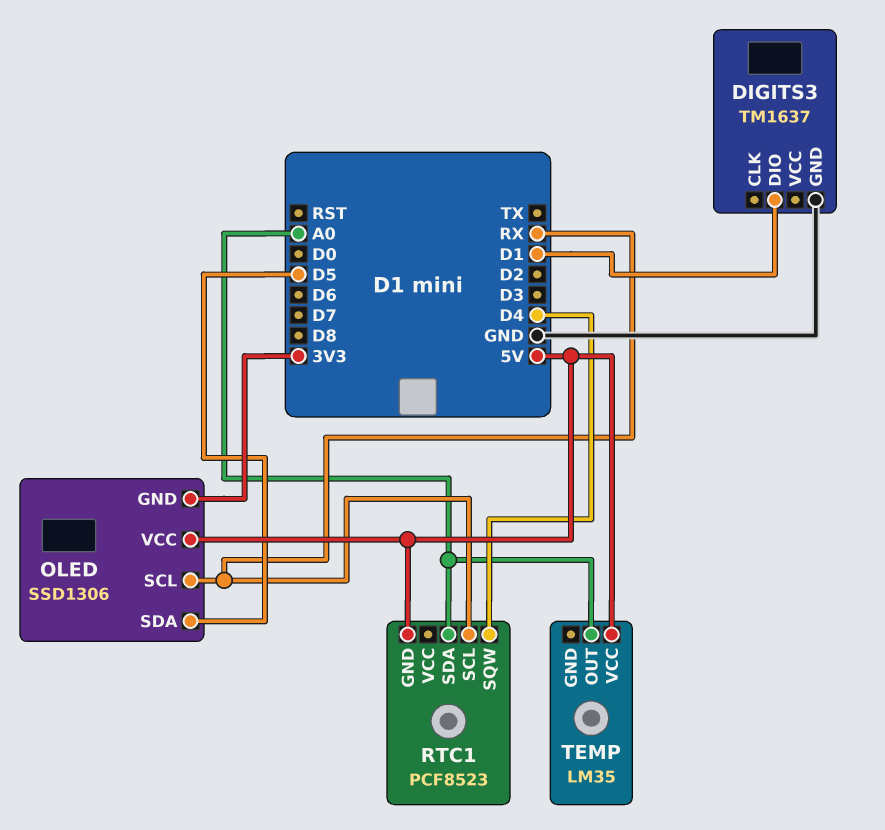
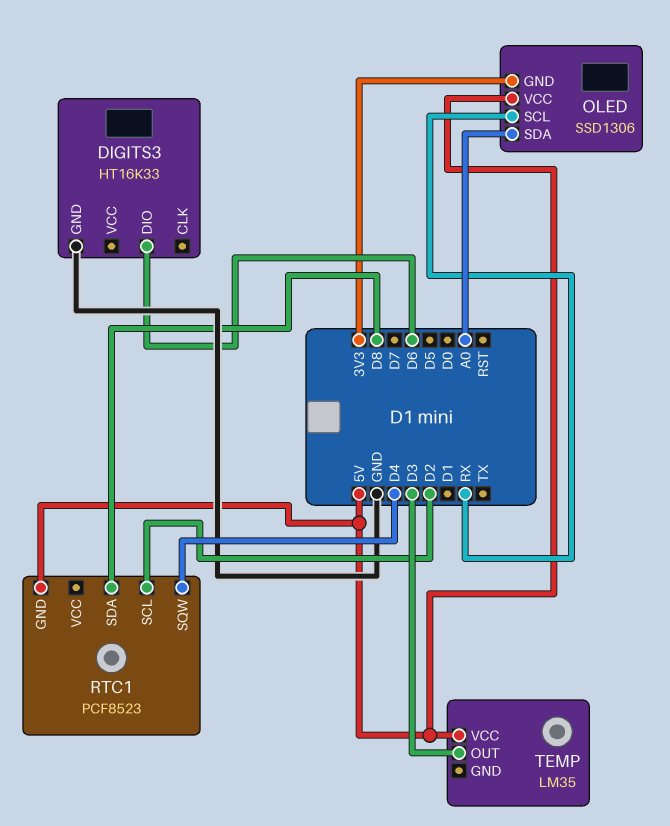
DIGITS3: TM1637 -> HT16K33
DIGITS3 pin DIO: D1 -> D6
OLED pin SDA: D5 -> A0
RTC1 pin SCL: RX -> D2
RTC1 pin SDA: A0 -> D8
TEMP pin OUT: A0 -> D3

